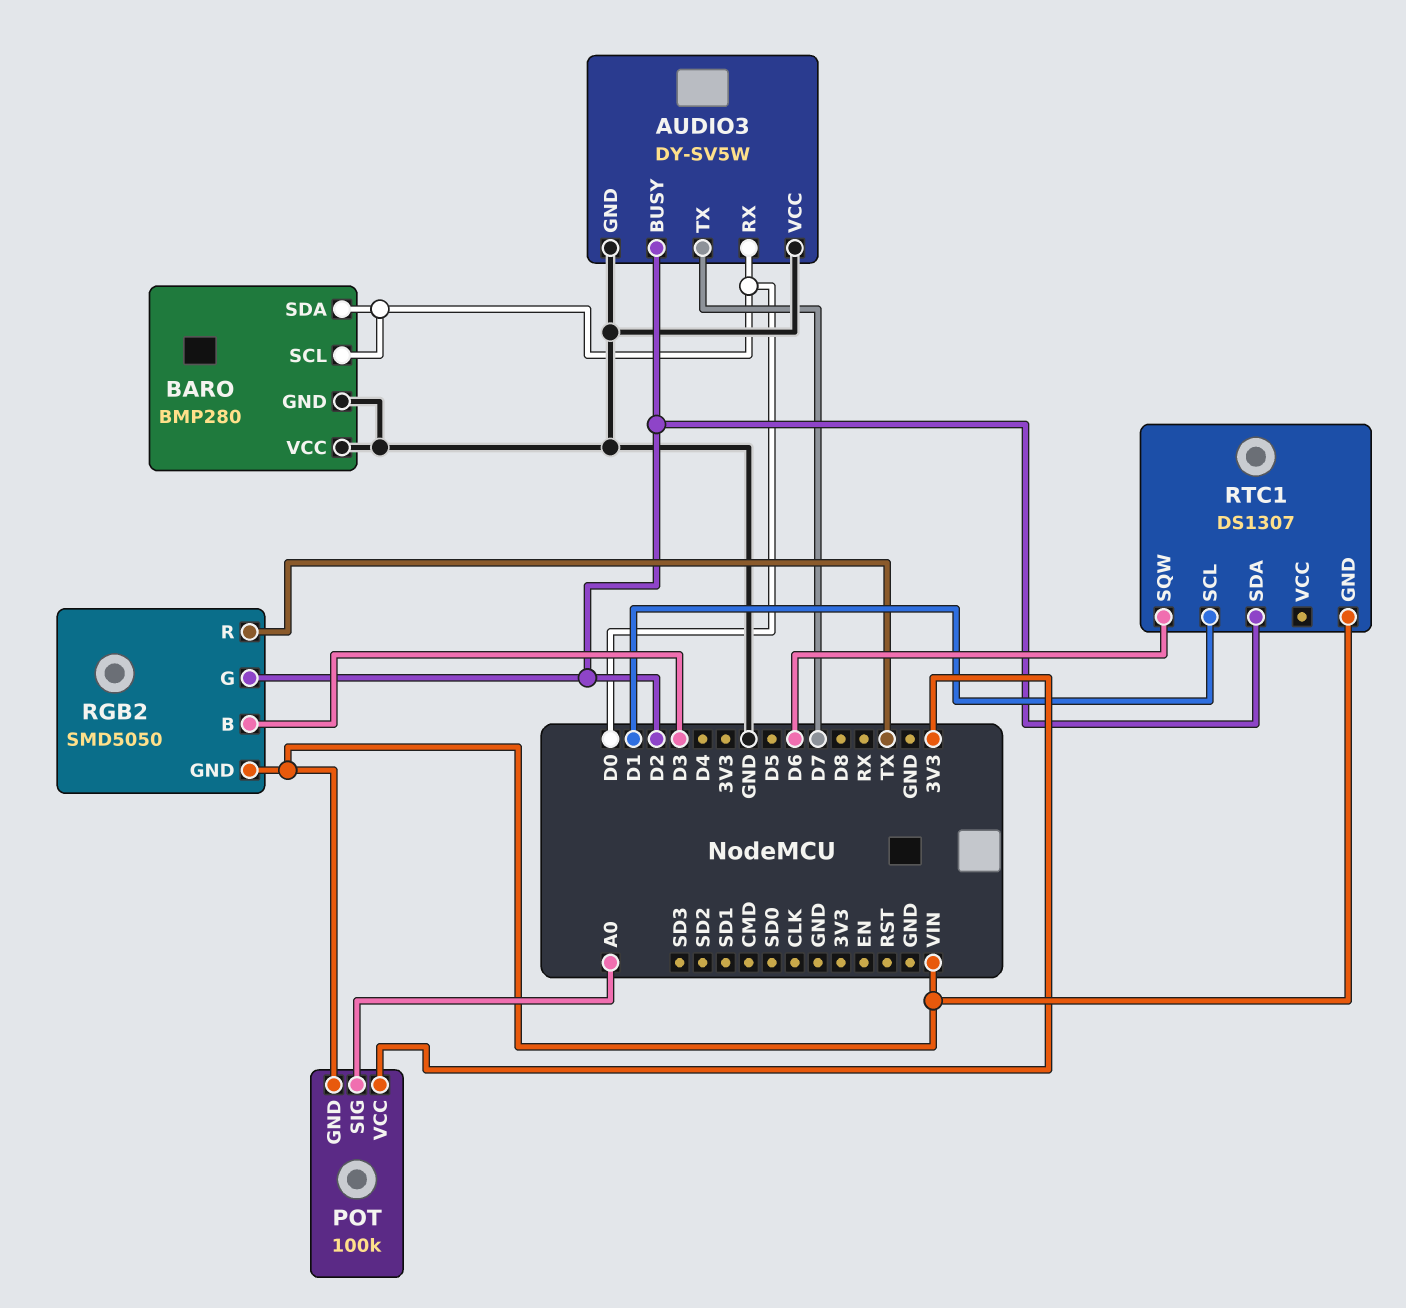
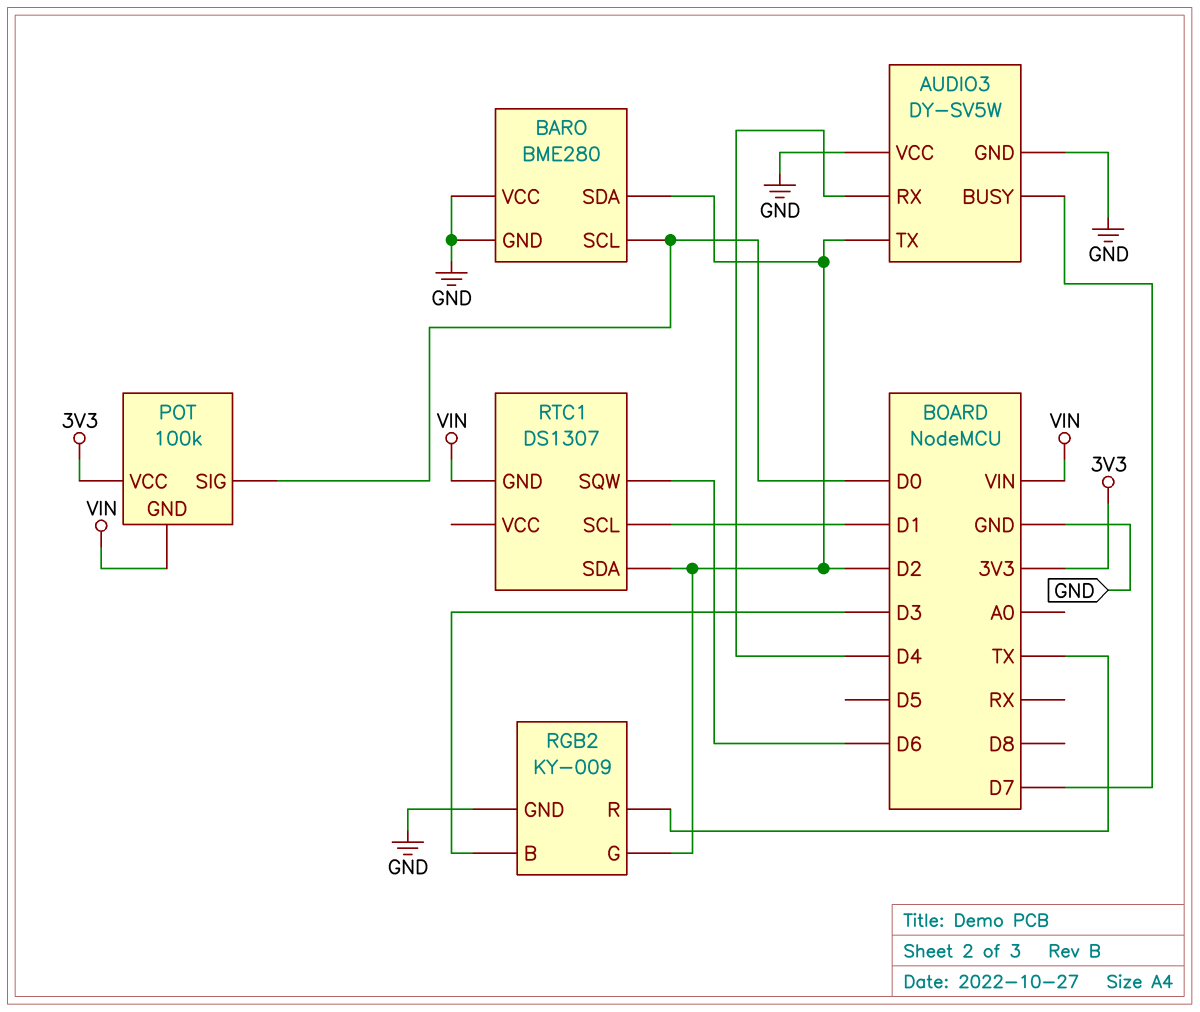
AUDIO3 pin BUSY: D2 -> D7
AUDIO3 pin RX: D0 -> D4
AUDIO3 pin TX: D7 -> D2
BARO: BMP280 -> BME280
BARO pin SDA: D0 -> D2
POT pin SIG: A0 -> D0
RGB2: SMD5050 -> KY-009
RGB2 pin GND: VIN -> GND

